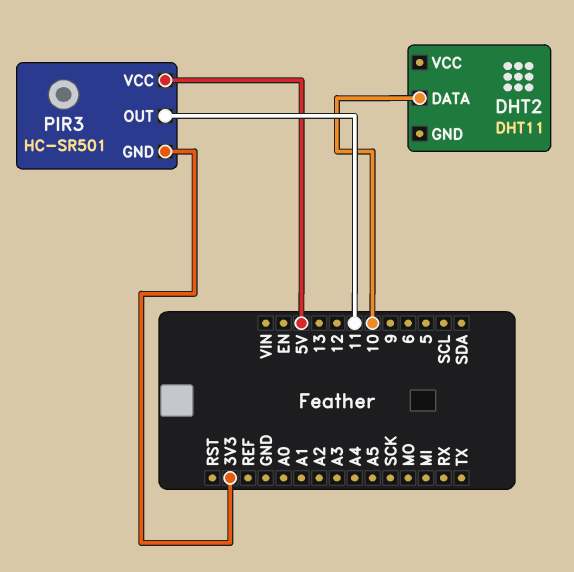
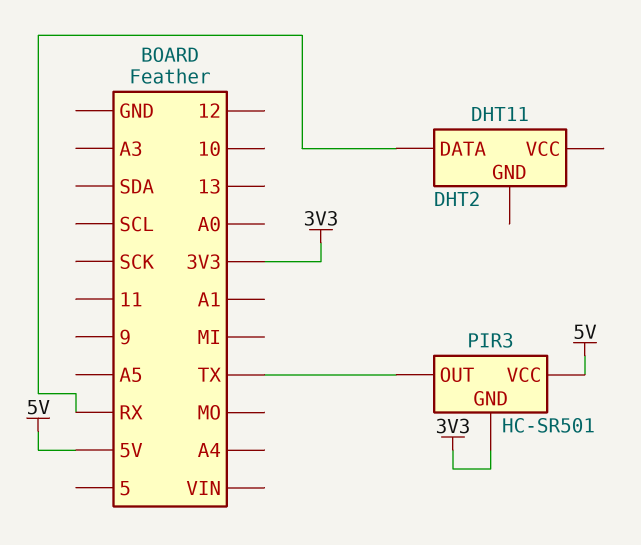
DHT2 pin DATA: 10 -> RX
PIR3 pin OUT: 11 -> TX

